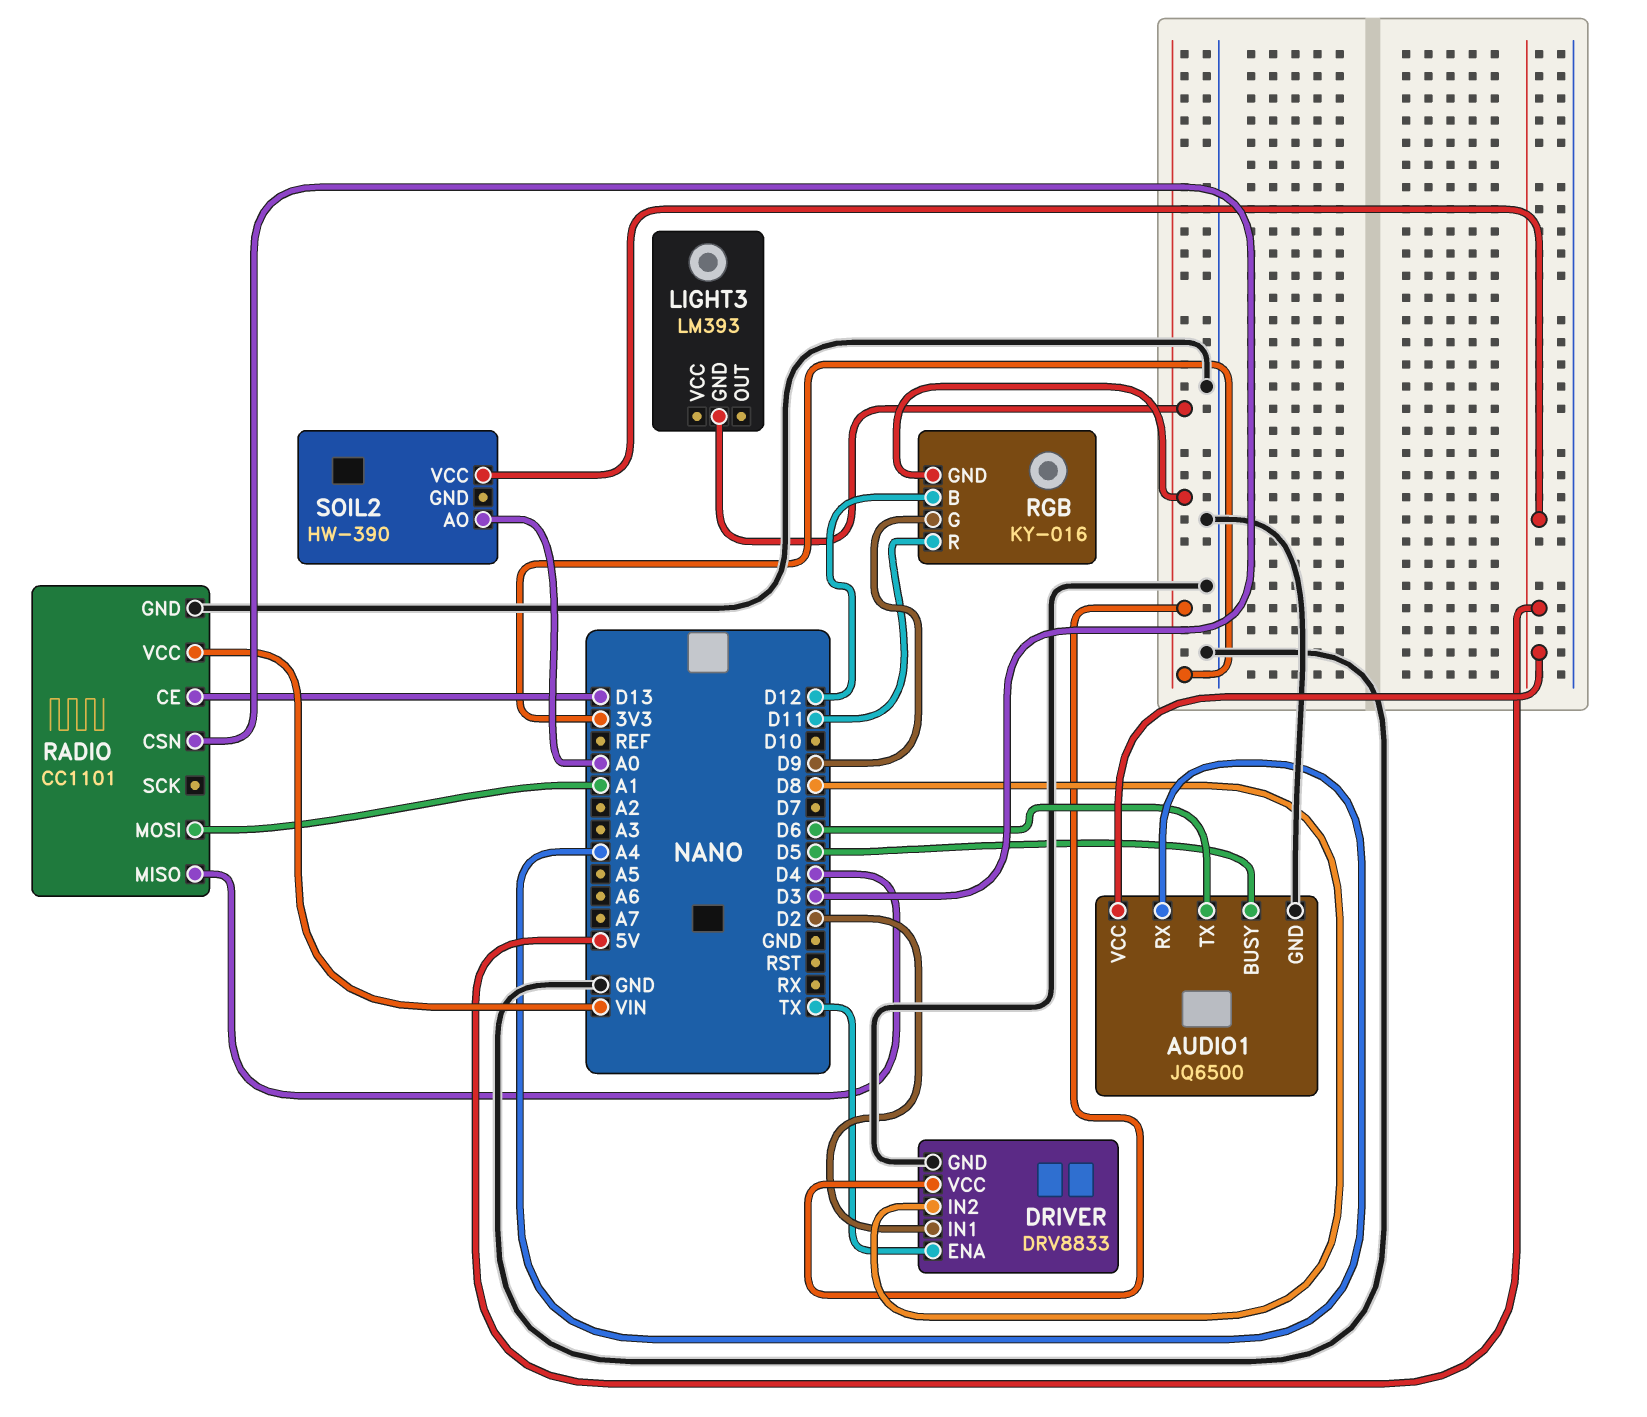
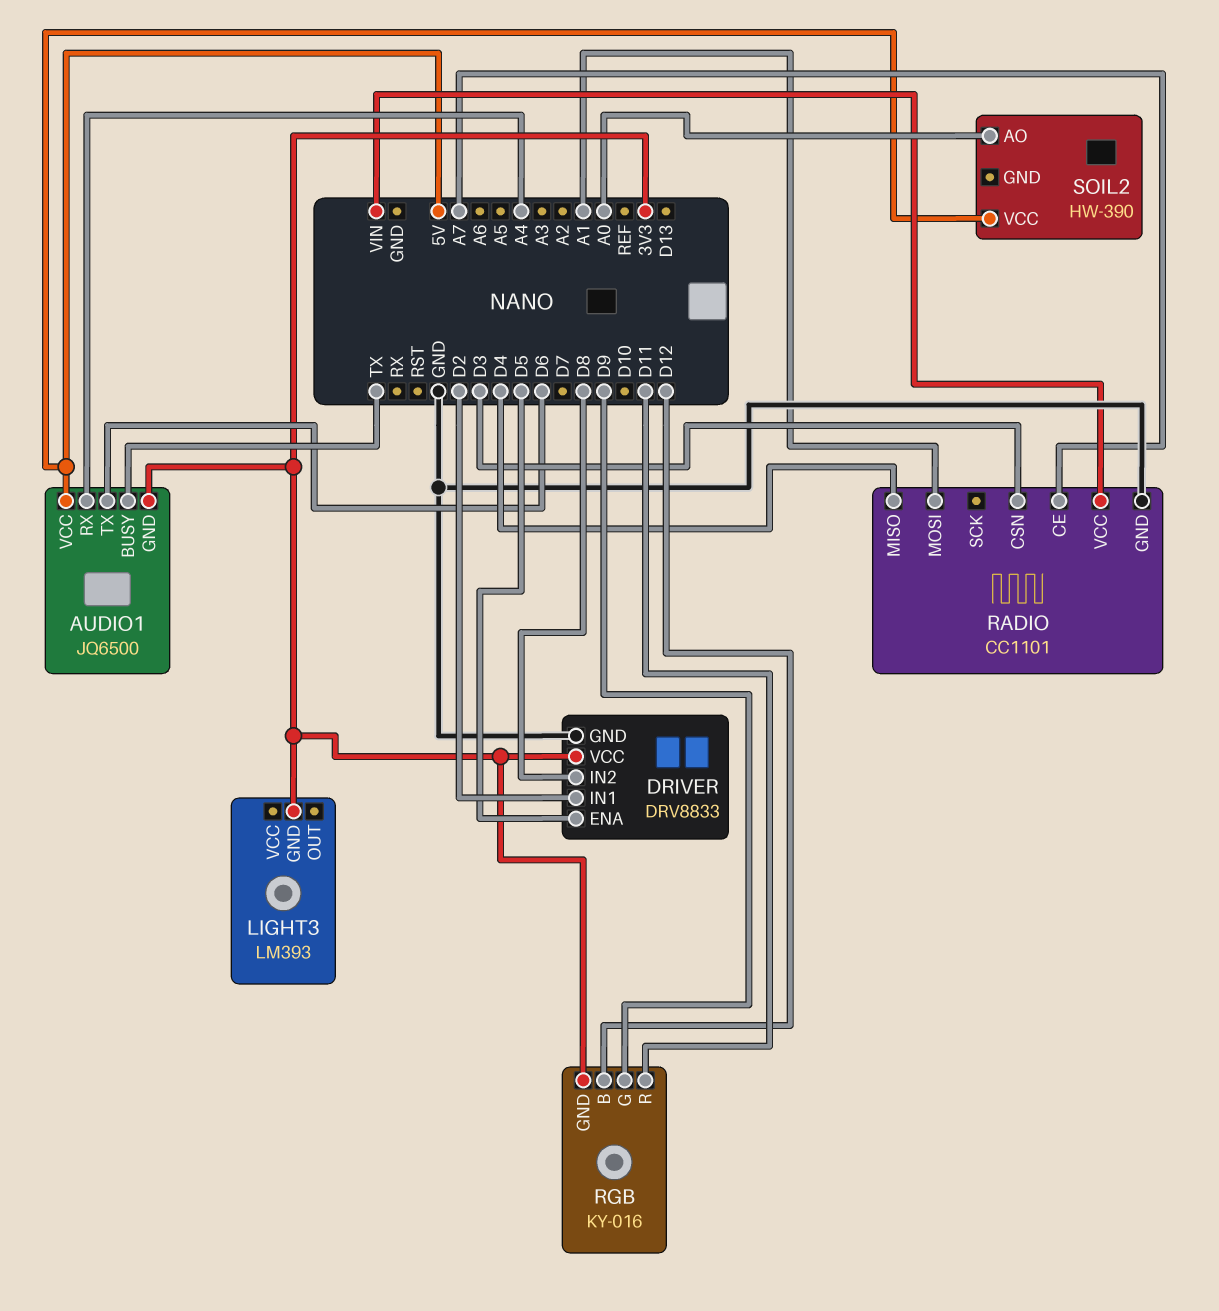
AUDIO1 pin BUSY: D5 -> TX
AUDIO1 pin GND: GND -> 3V3
DRIVER pin ENA: TX -> D5
RADIO pin CE: D13 -> A7

